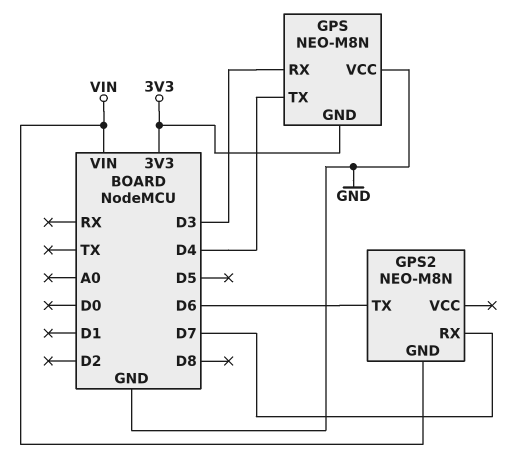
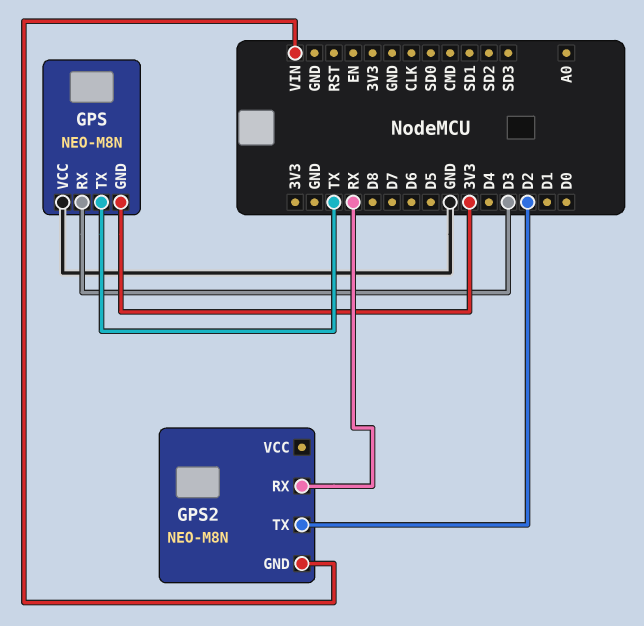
GPS pin TX: D4 -> TX
GPS2 pin RX: D7 -> RX
GPS2 pin TX: D6 -> D2

